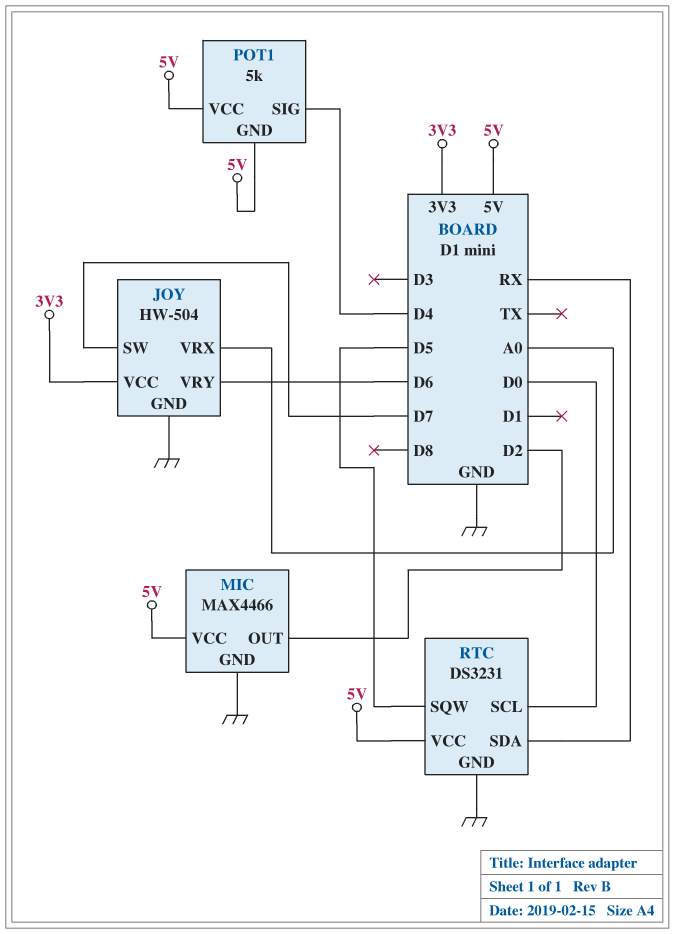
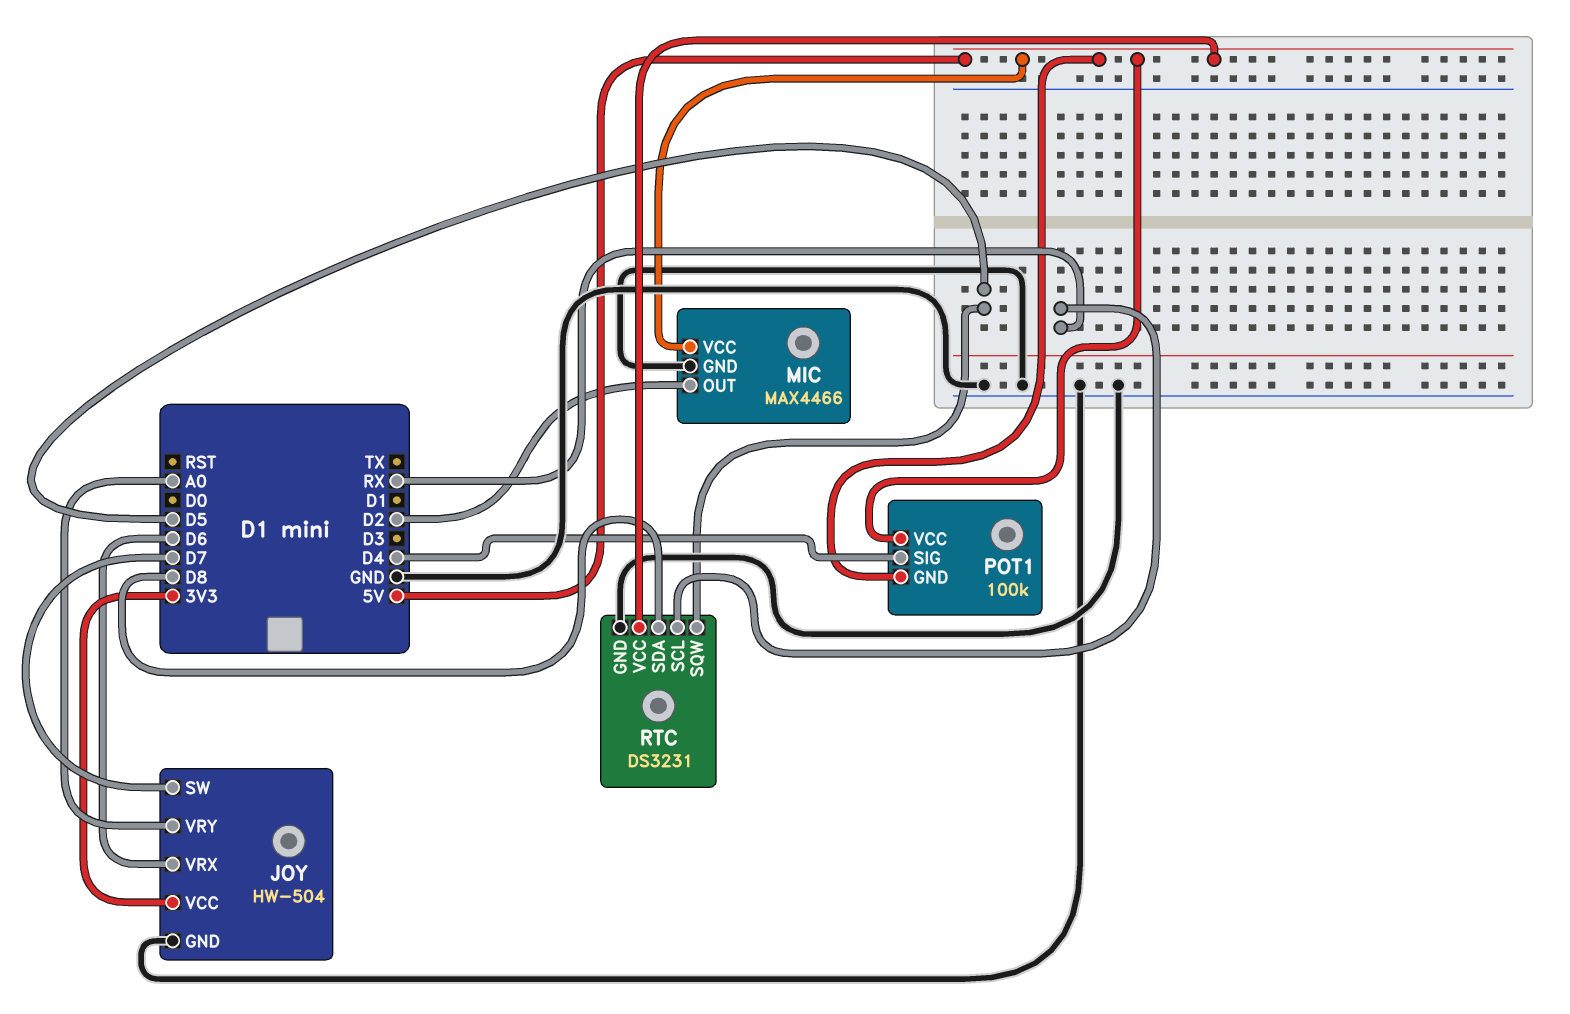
JOY pin VRX: A0 -> D6
JOY pin VRY: D6 -> A0
POT1: 5k -> 100k
RTC pin SCL: D0 -> RX
RTC pin SDA: RX -> D8

